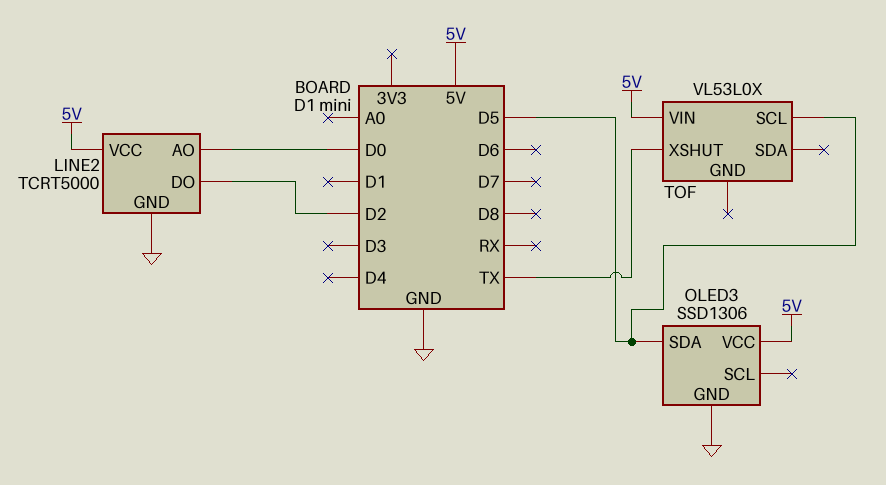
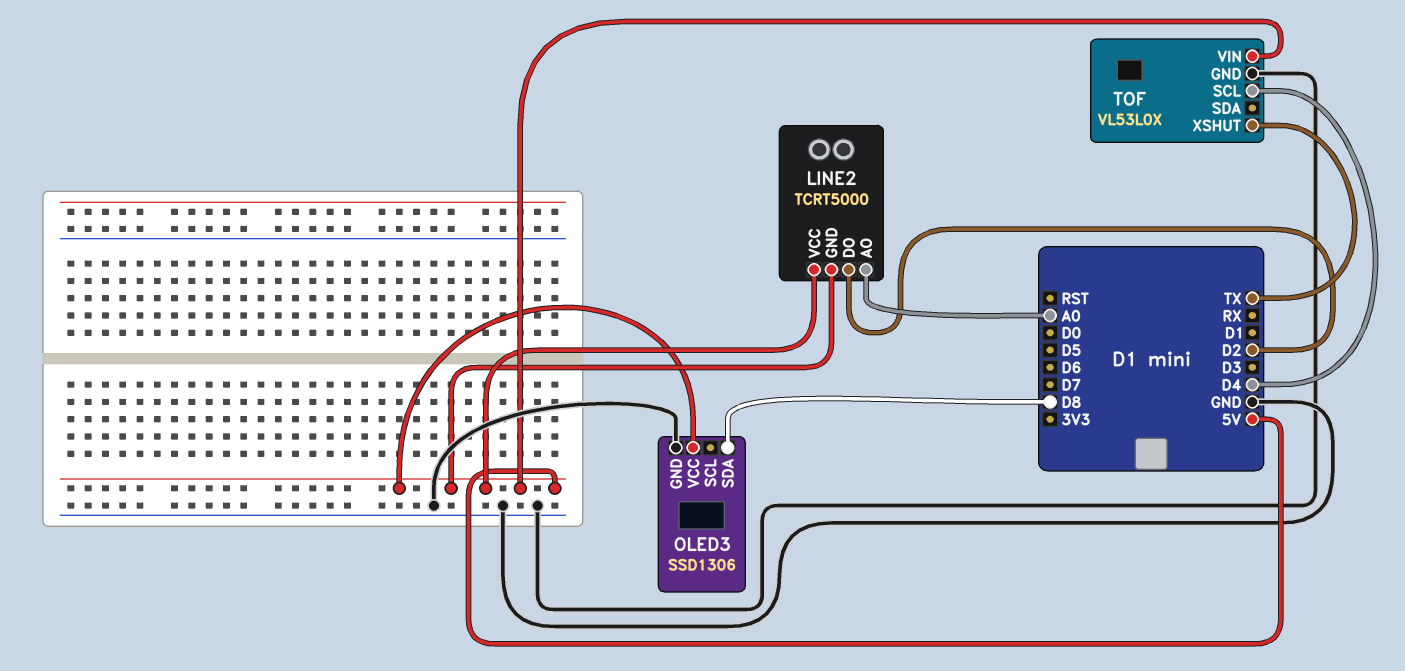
LINE2 pin AO: D0 -> A0
LINE2 pin GND: GND -> 5V
OLED3 pin SDA: D5 -> D8
TOF pin GND: none -> GND
TOF pin SCL: D5 -> D4

